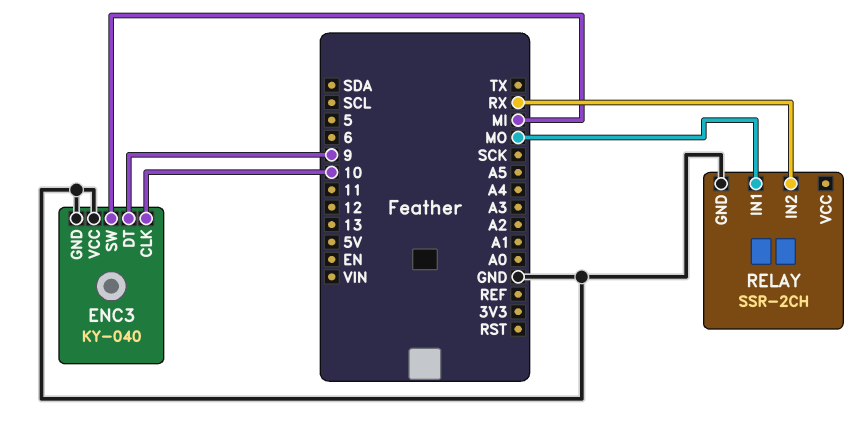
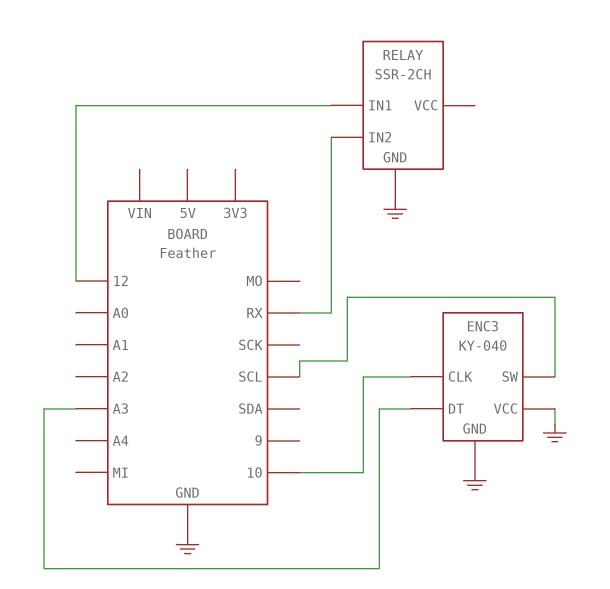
ENC3 pin DT: 9 -> A3
ENC3 pin SW: MI -> SCL
RELAY pin IN1: MO -> 12

